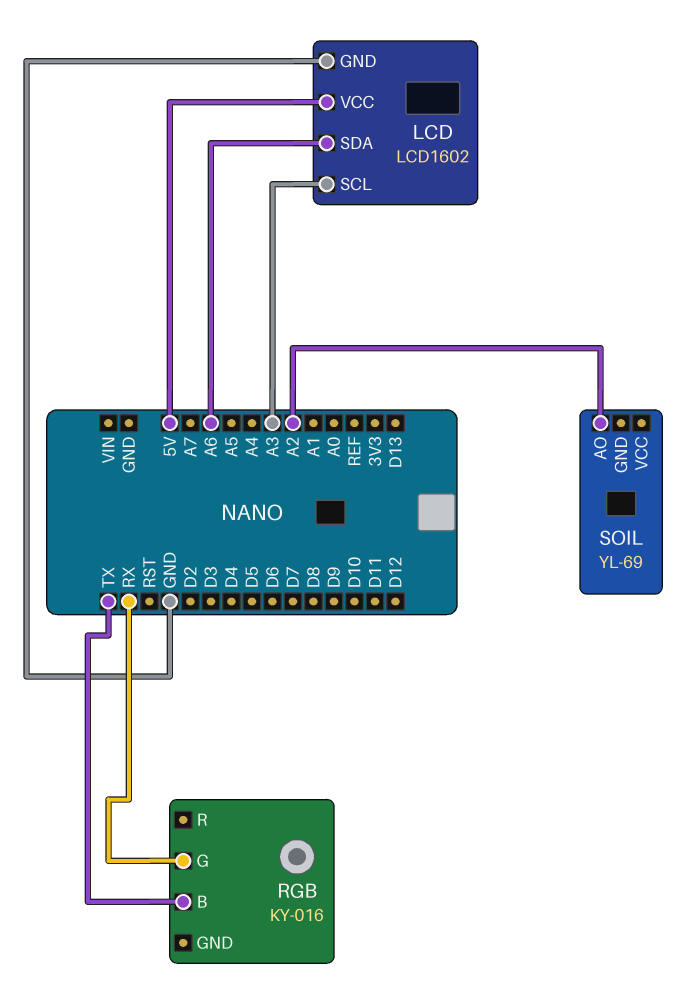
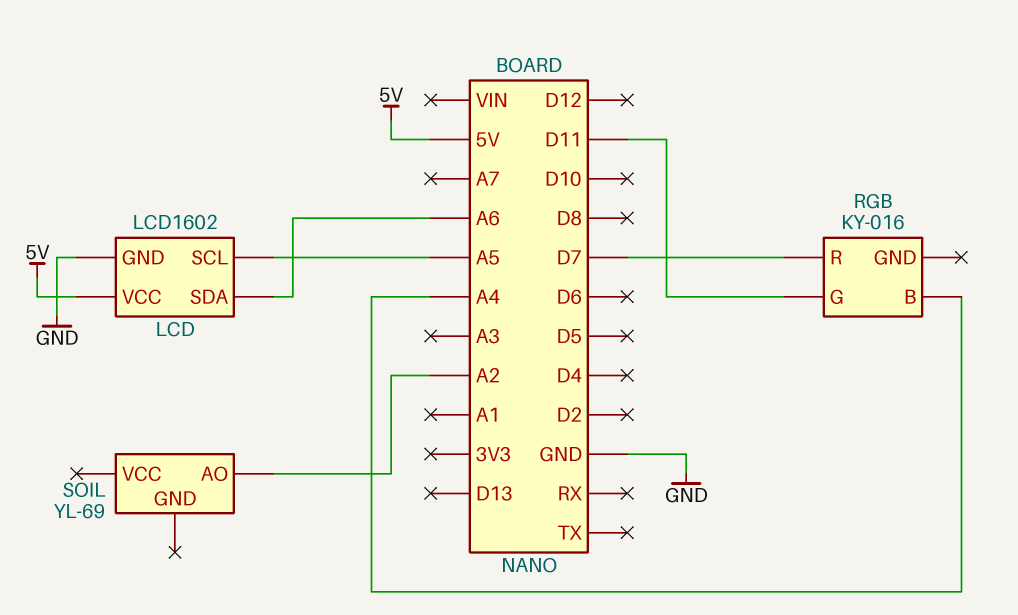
LCD pin SCL: A3 -> A5
RGB pin B: TX -> A4
RGB pin G: RX -> D11
RGB pin R: none -> D7

